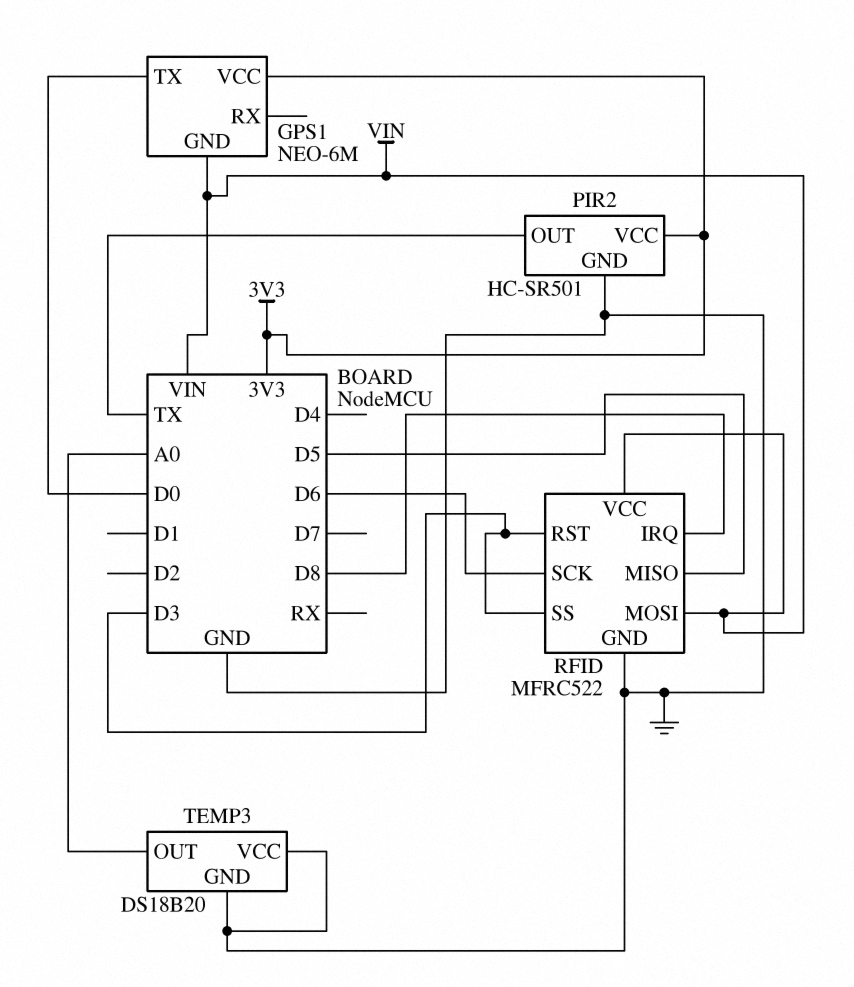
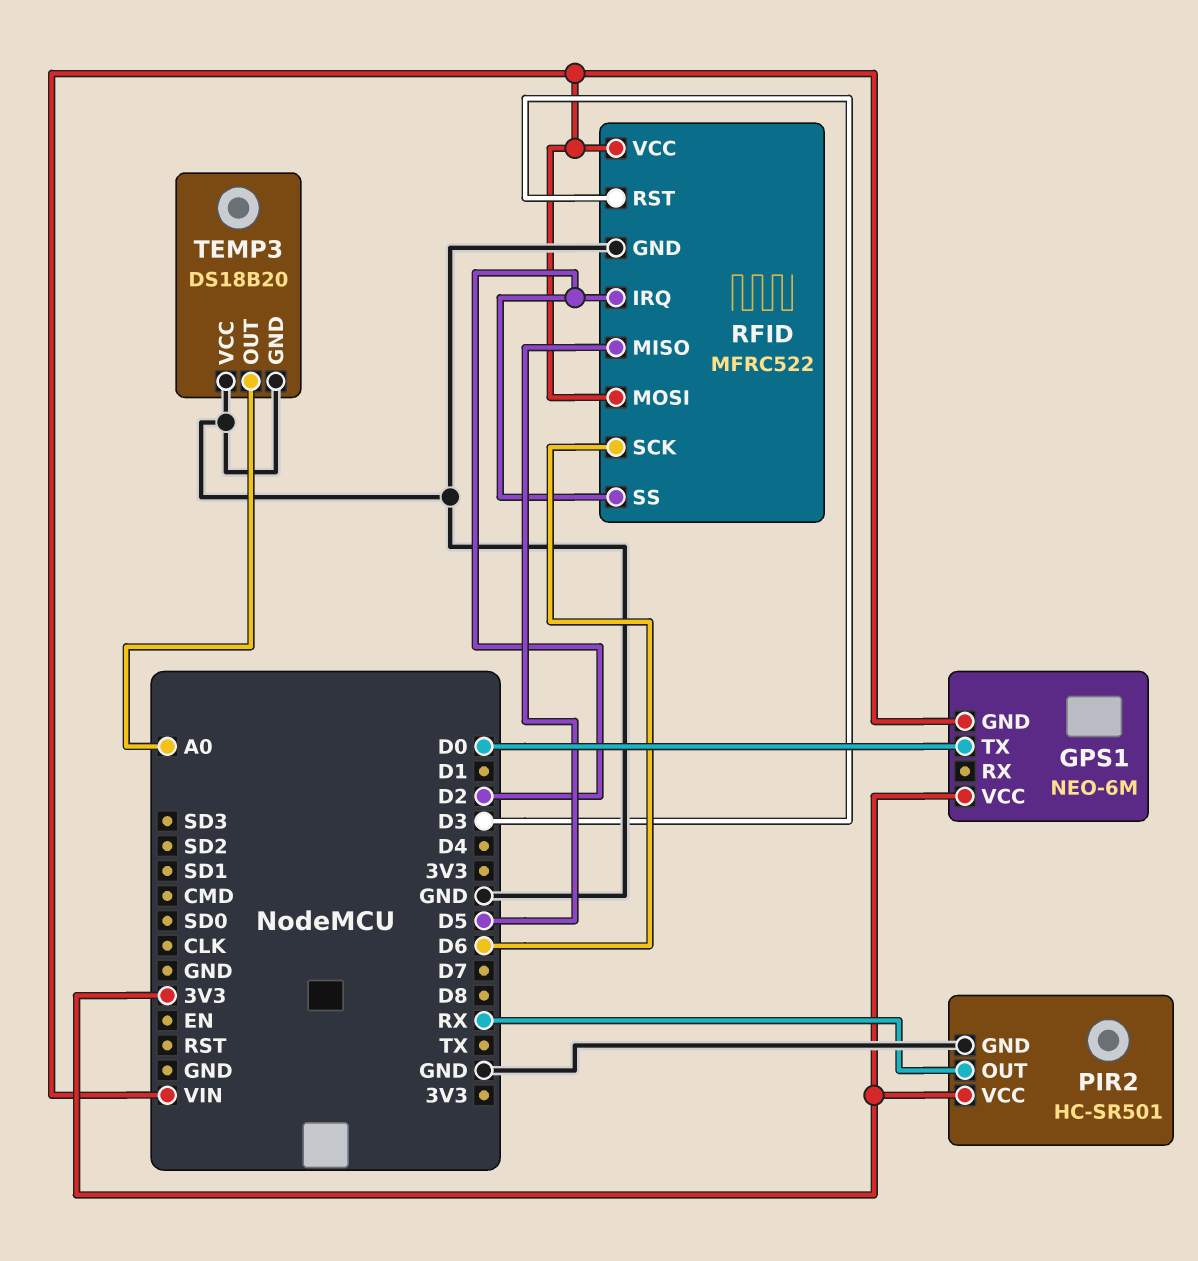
PIR2 pin OUT: TX -> RX
RFID pin IRQ: D8 -> D2
RFID pin SS: D3 -> D2

